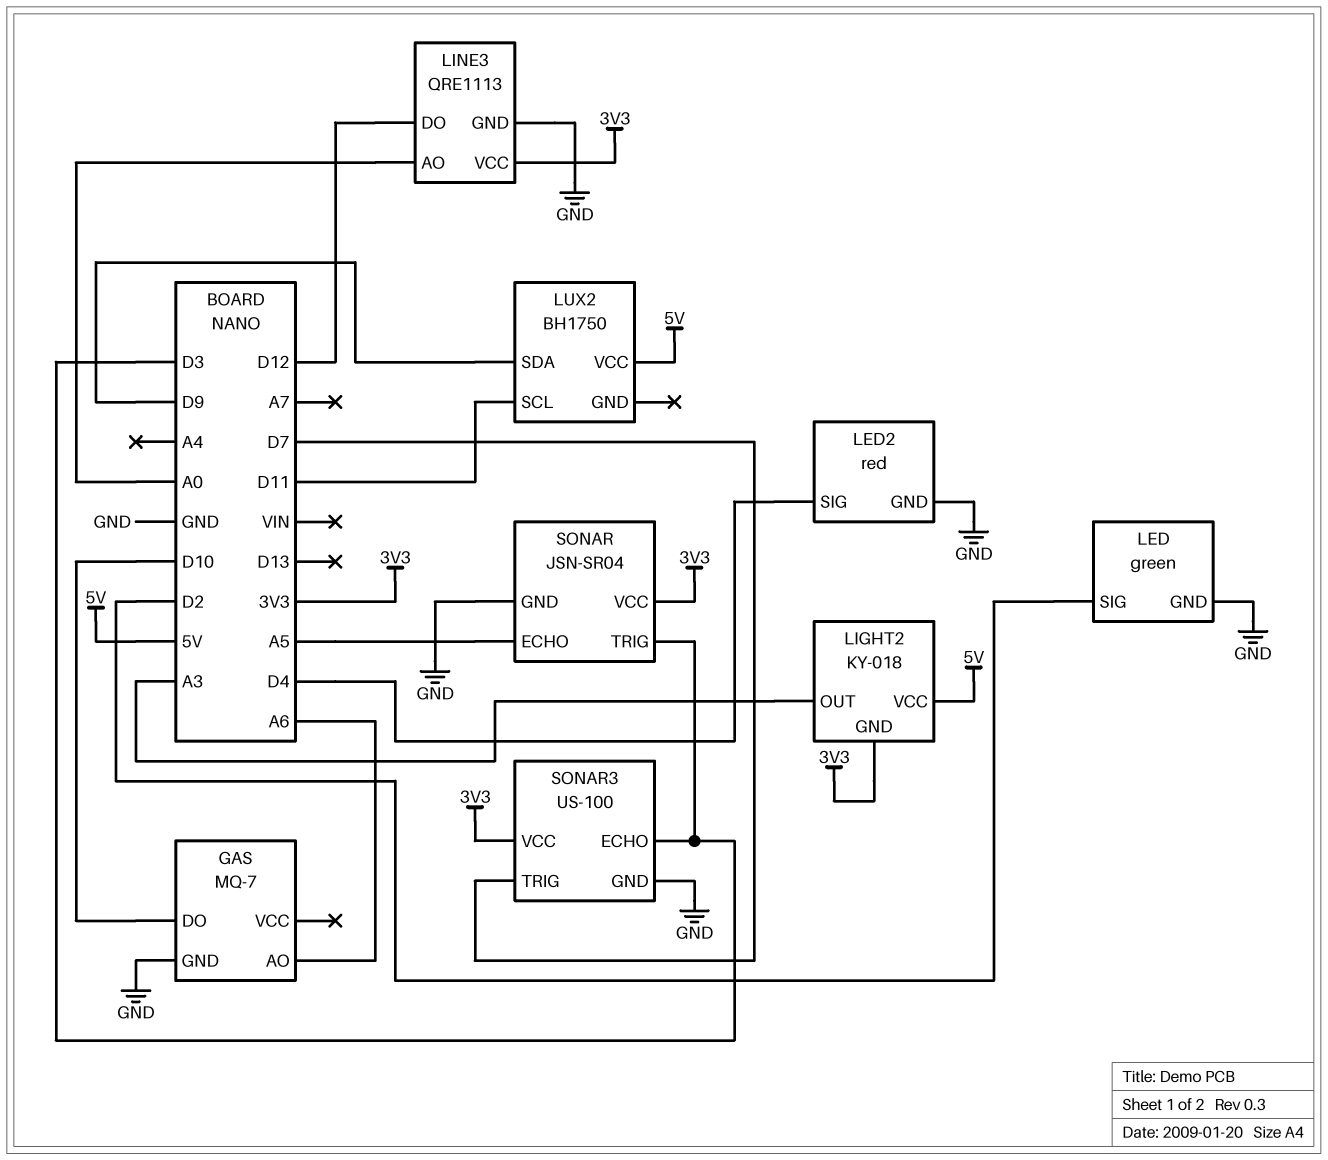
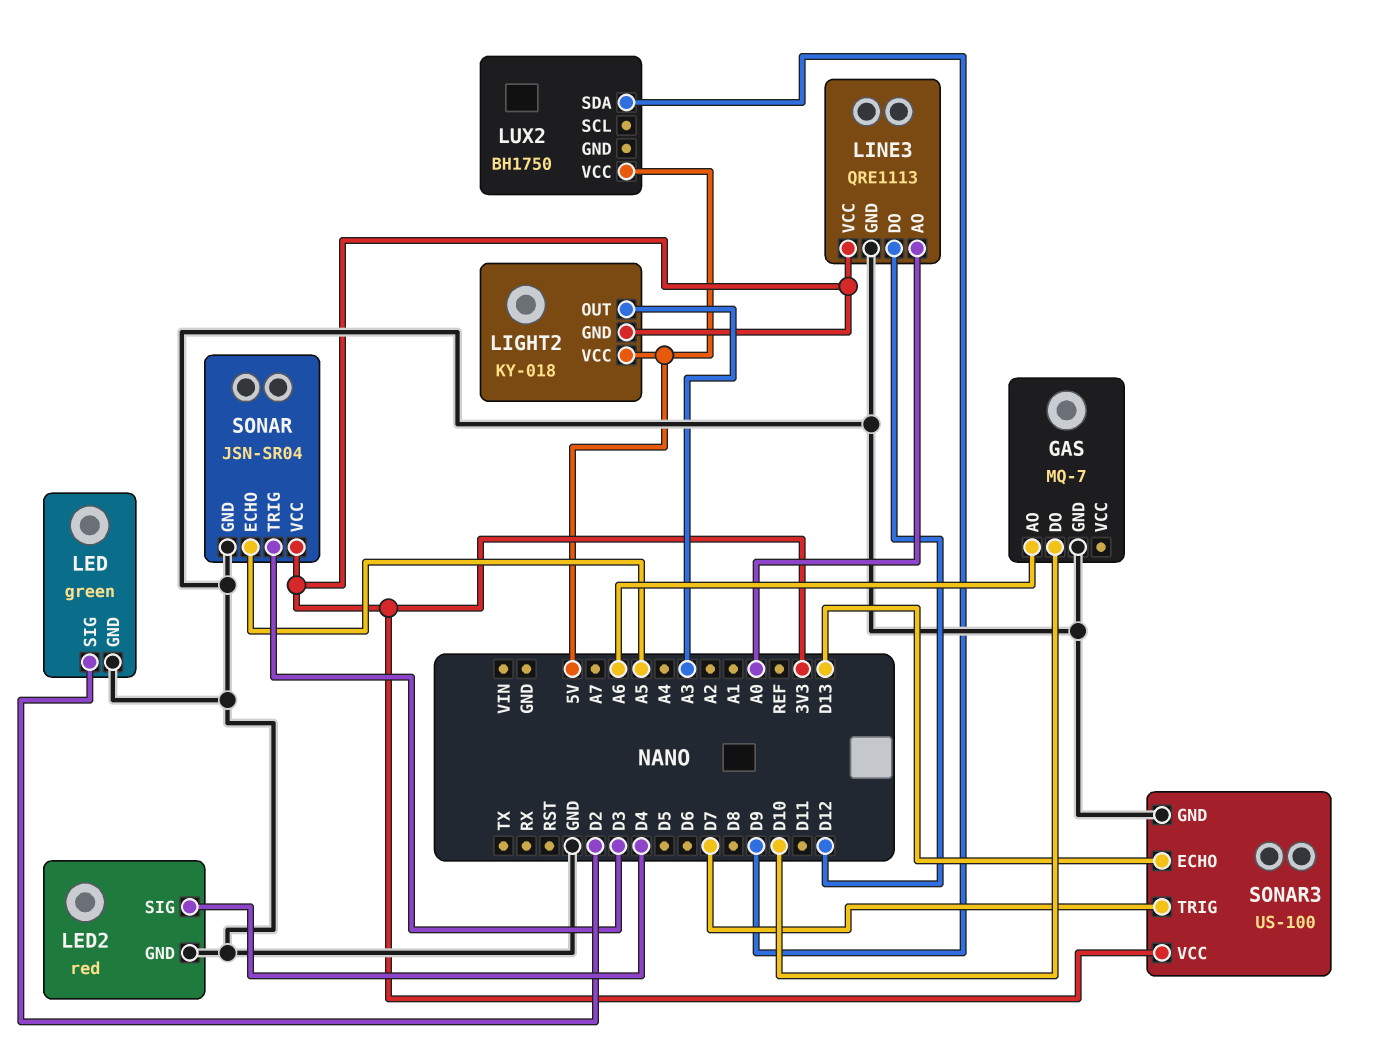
LUX2 pin SCL: D11 -> none
SONAR3 pin ECHO: D3 -> D13

